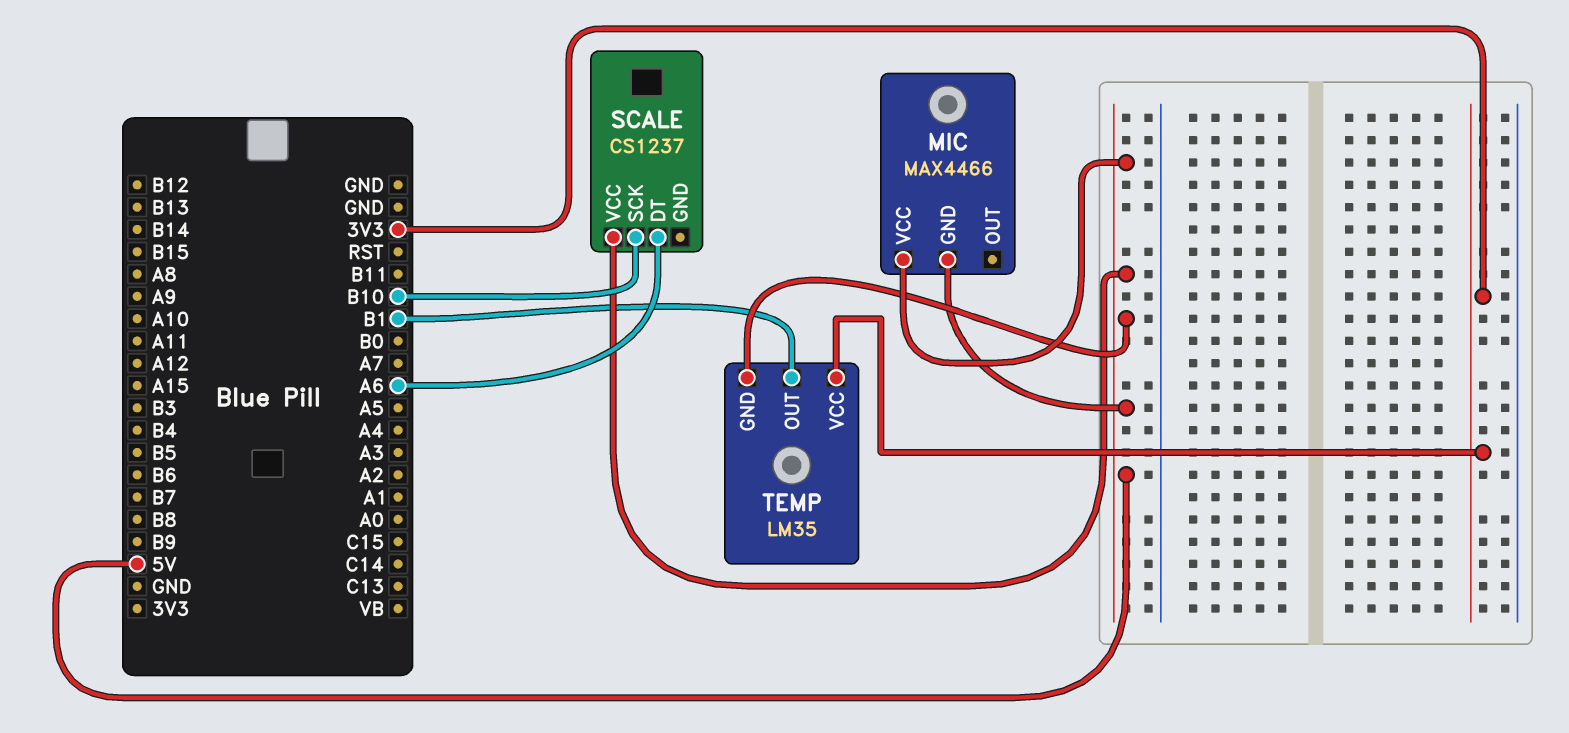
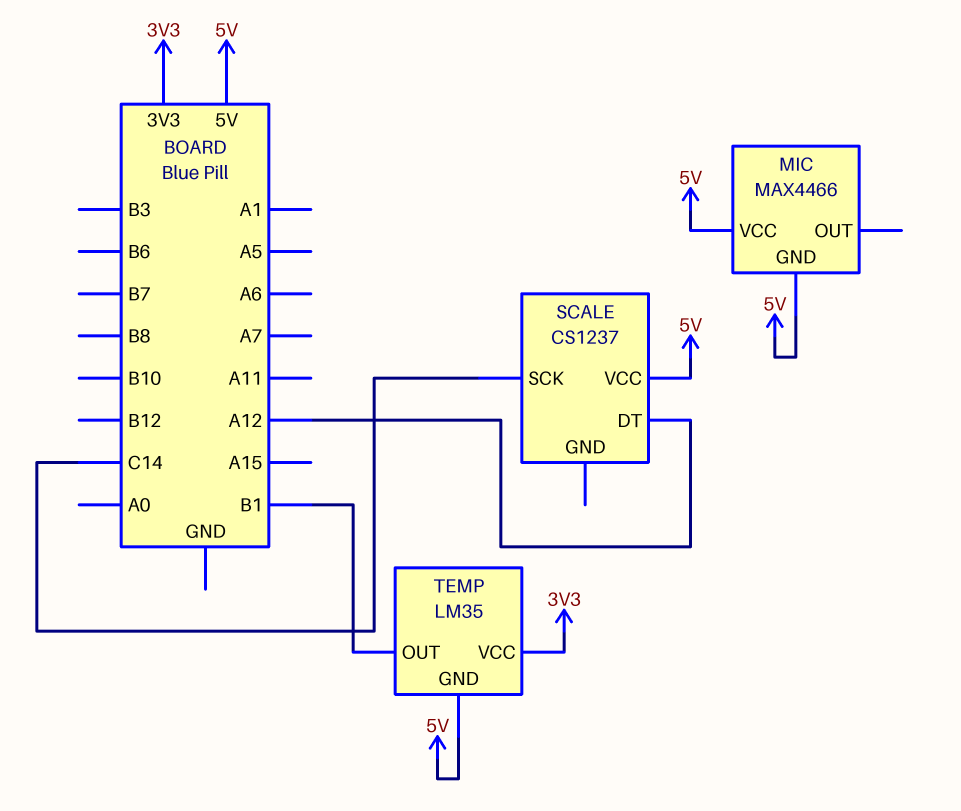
SCALE pin DT: A6 -> A12
SCALE pin SCK: B10 -> C14

